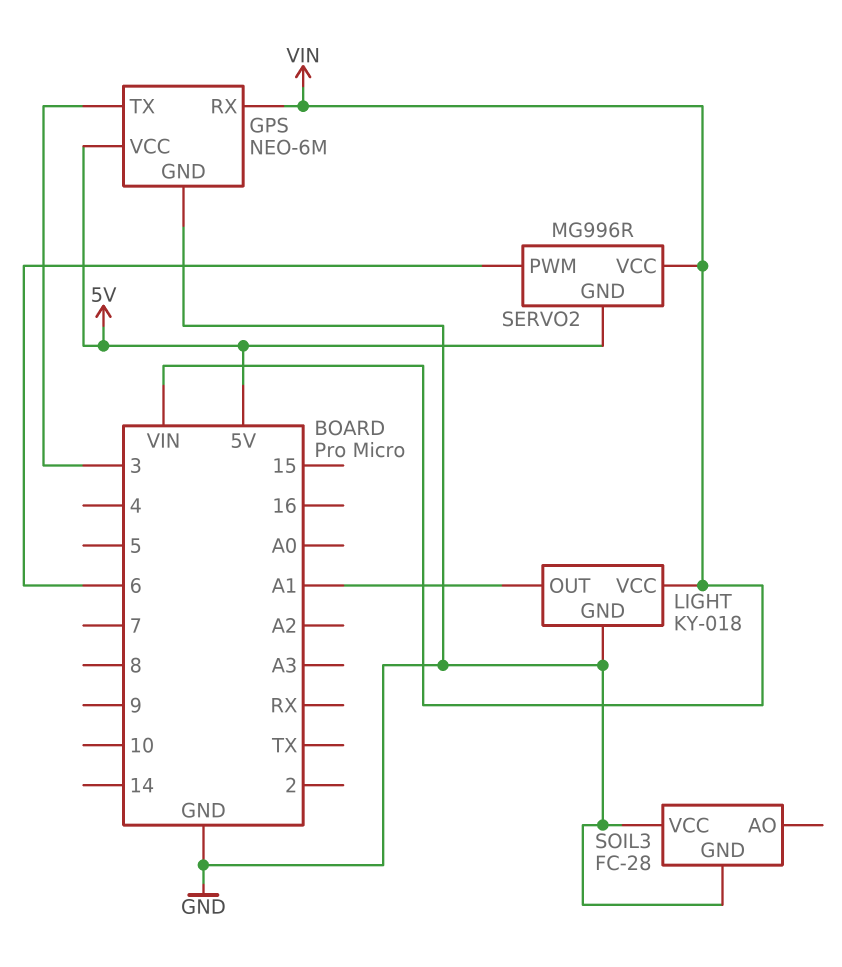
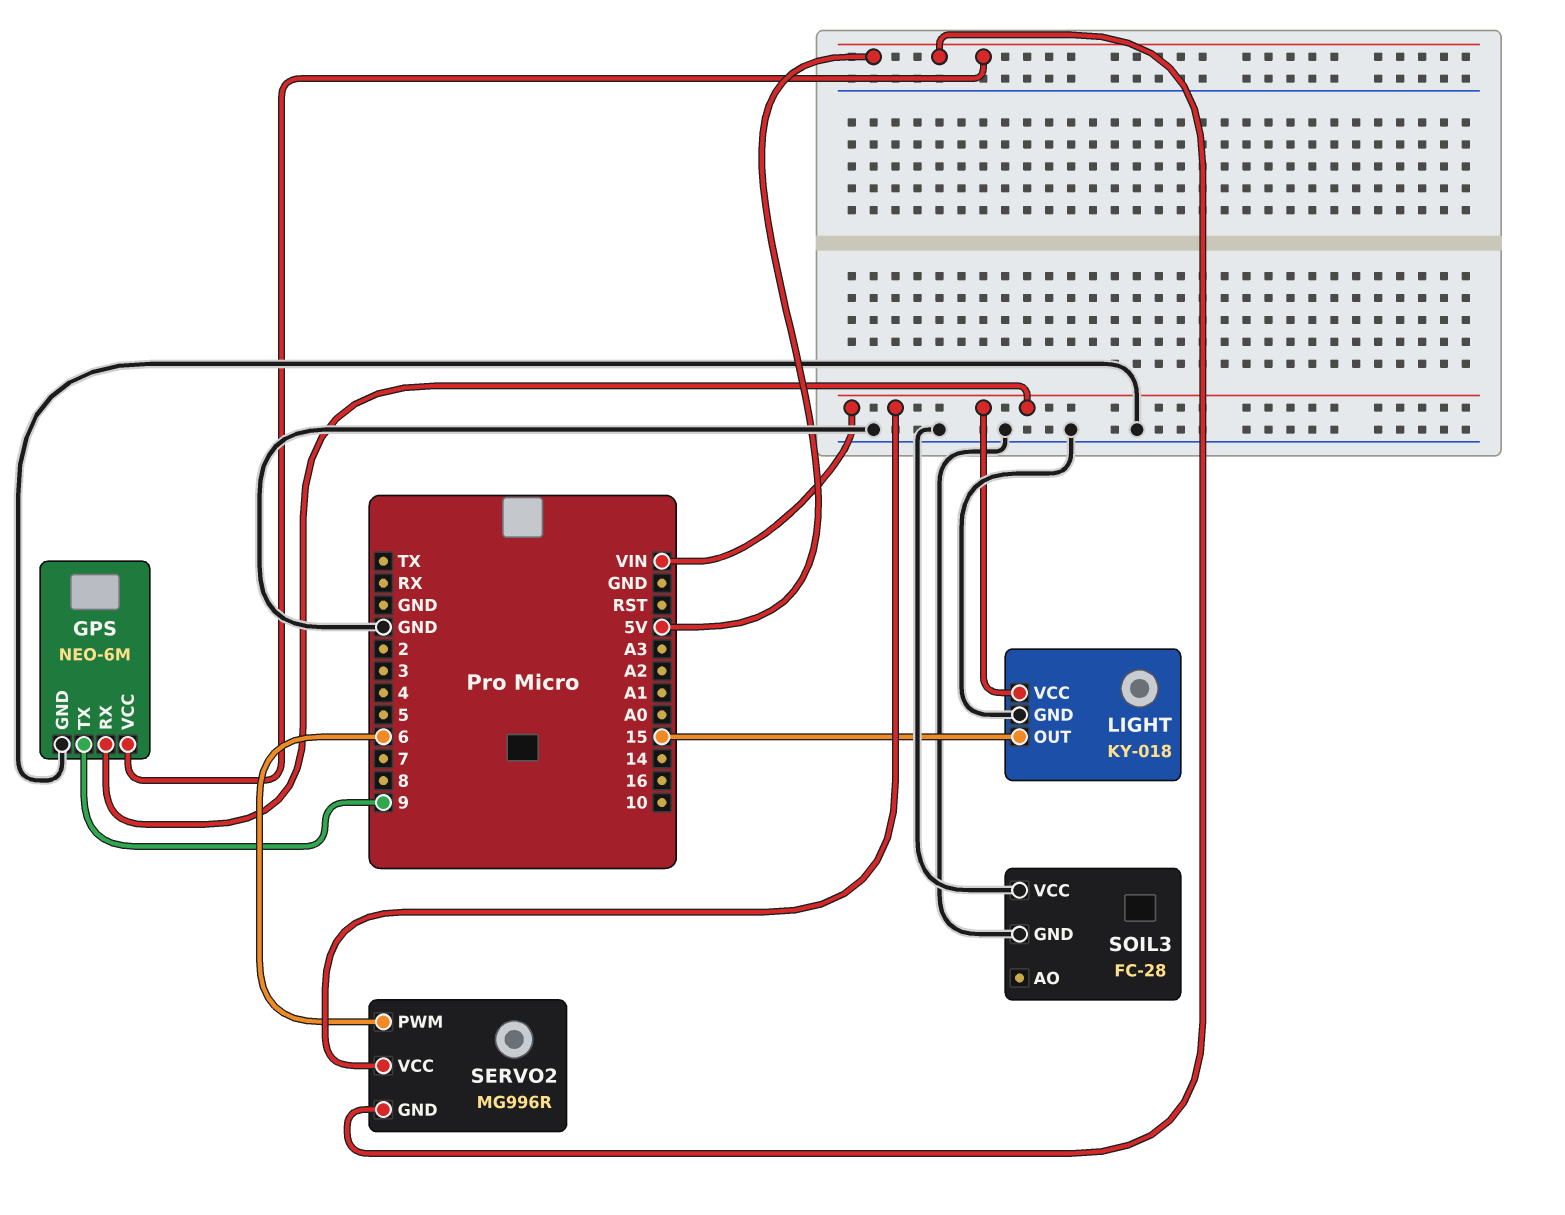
GPS pin TX: 3 -> 9
LIGHT pin OUT: A1 -> 15

